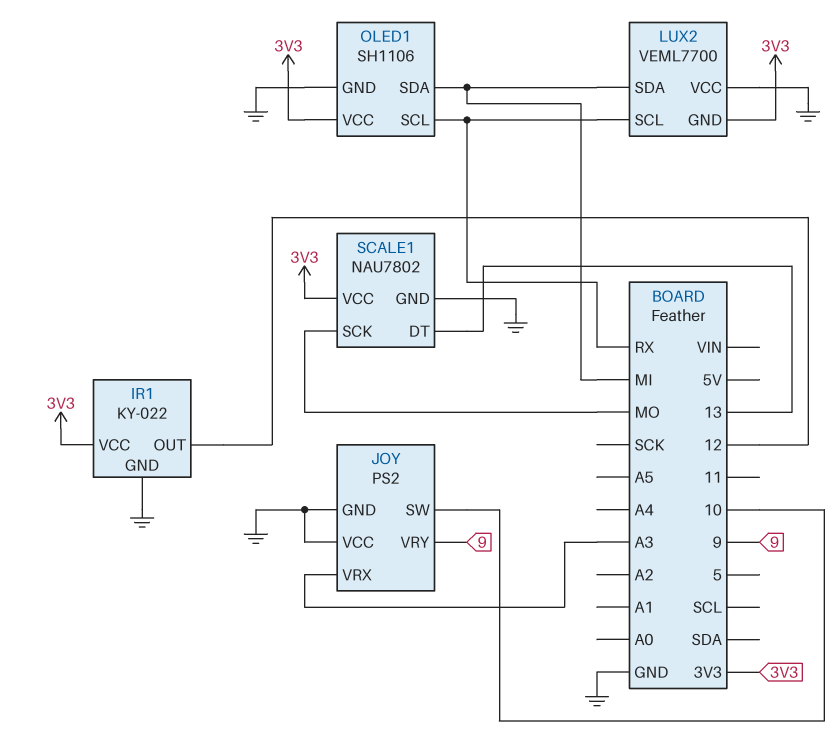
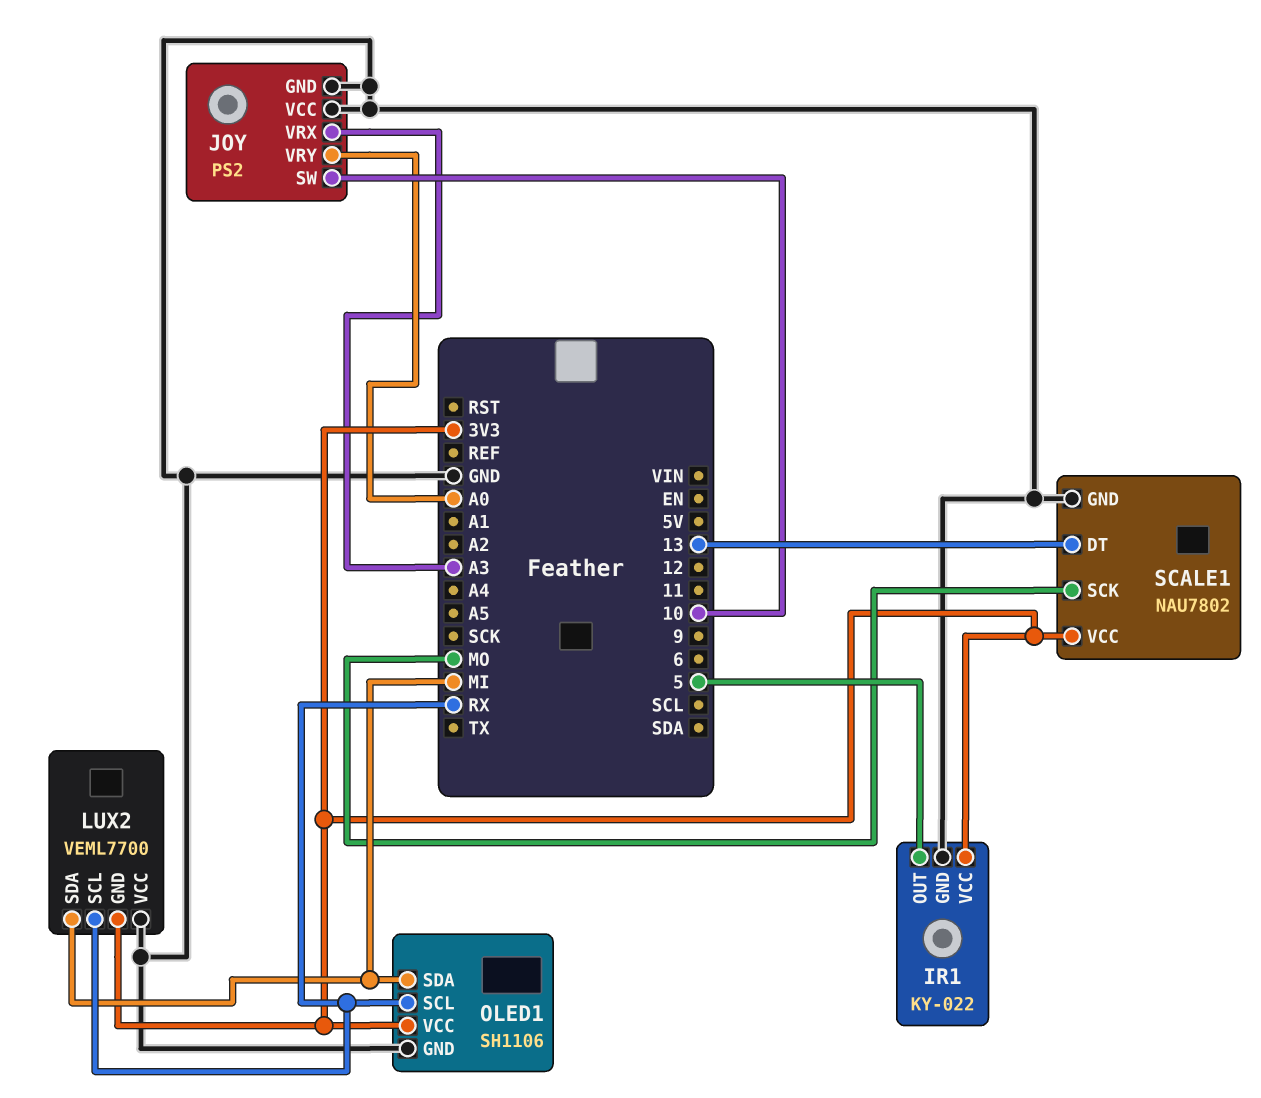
IR1 pin OUT: 12 -> 5
JOY pin VRY: 9 -> A0

